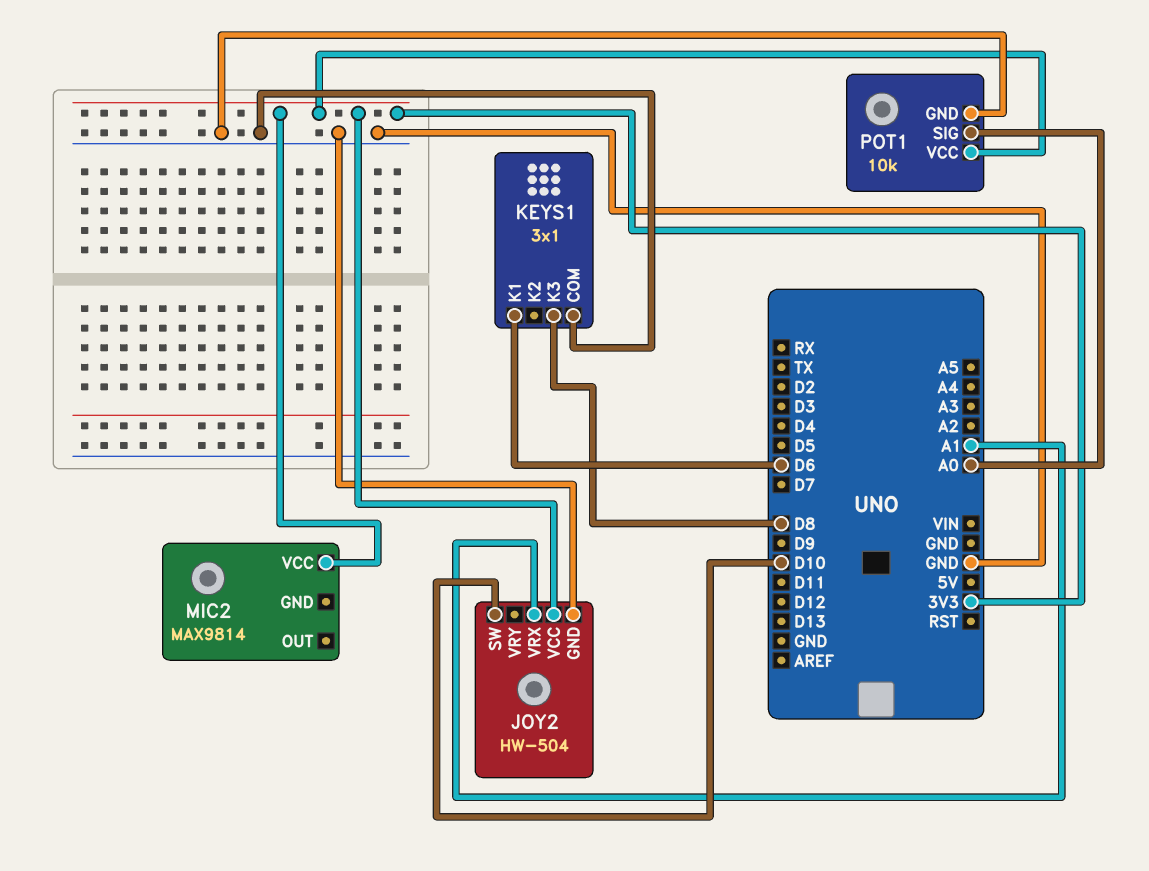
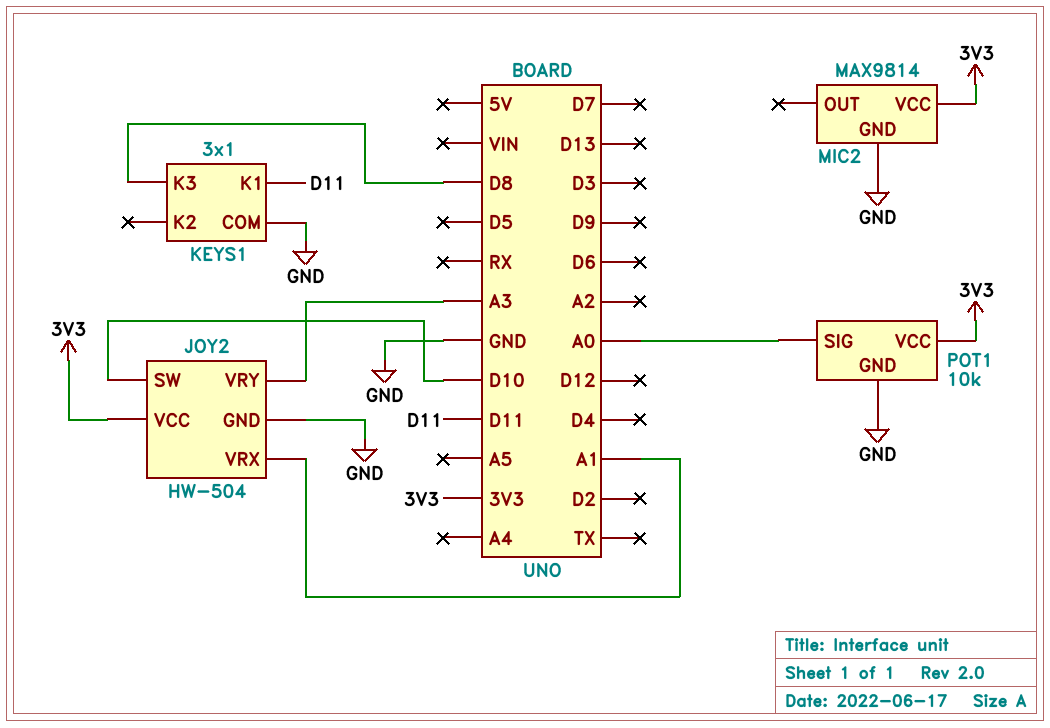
JOY2 pin VRY: none -> A3
KEYS1 pin K1: D6 -> D11
MIC2 pin GND: none -> GND

